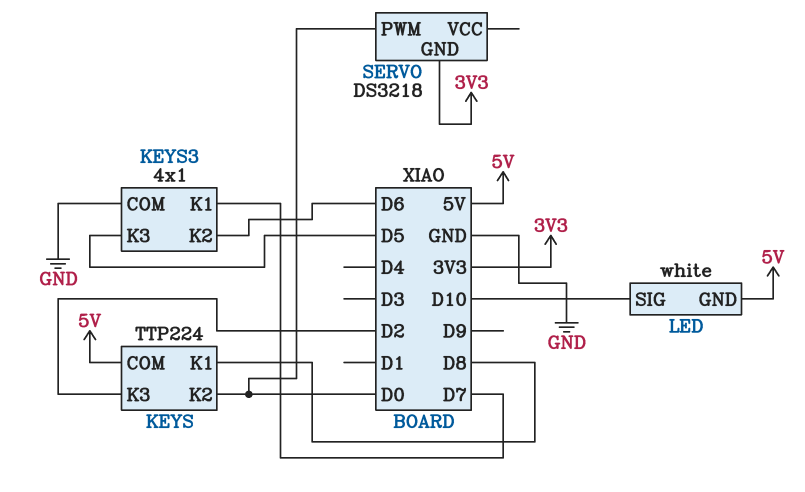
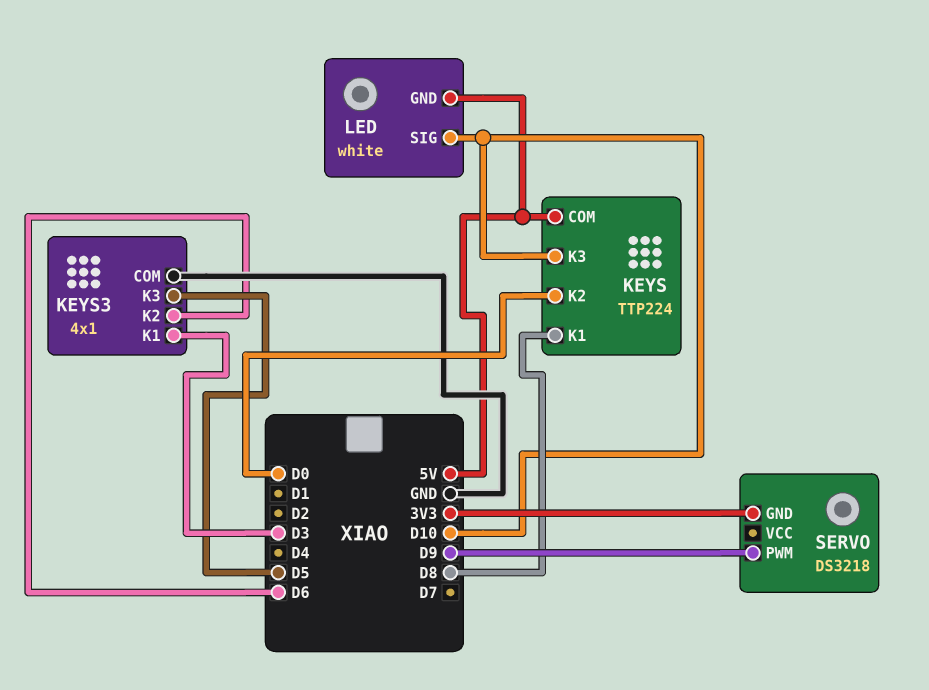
KEYS pin K3: D2 -> D10
KEYS3 pin K1: D7 -> D3
SERVO pin PWM: D0 -> D9

